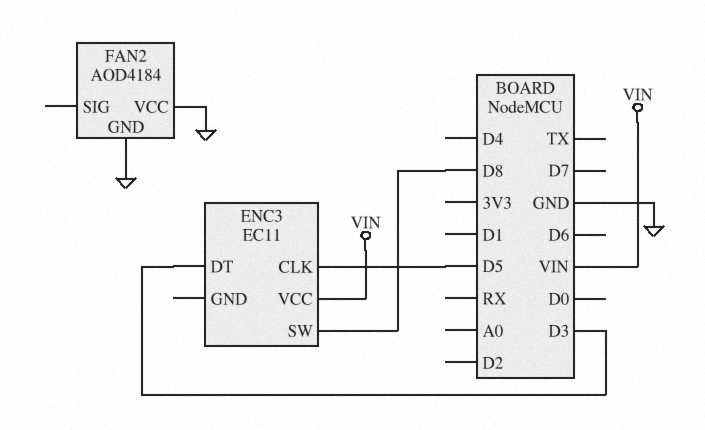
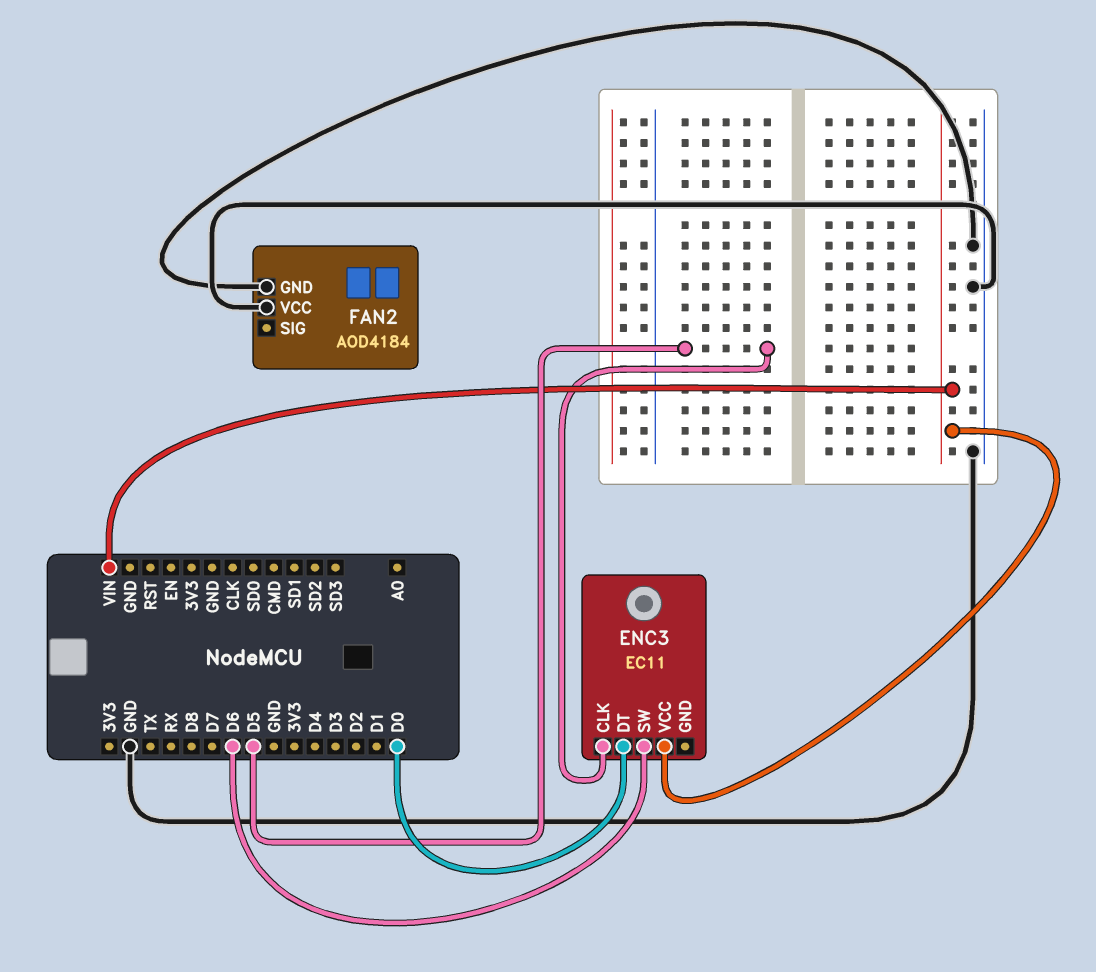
ENC3 pin DT: D3 -> D0
ENC3 pin SW: D8 -> D6

